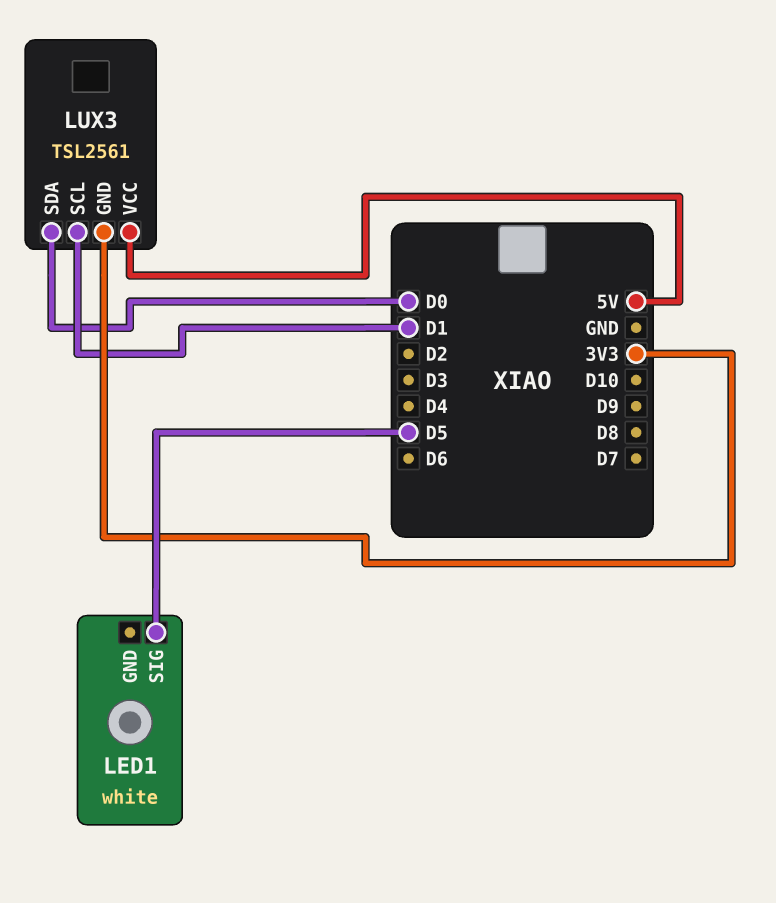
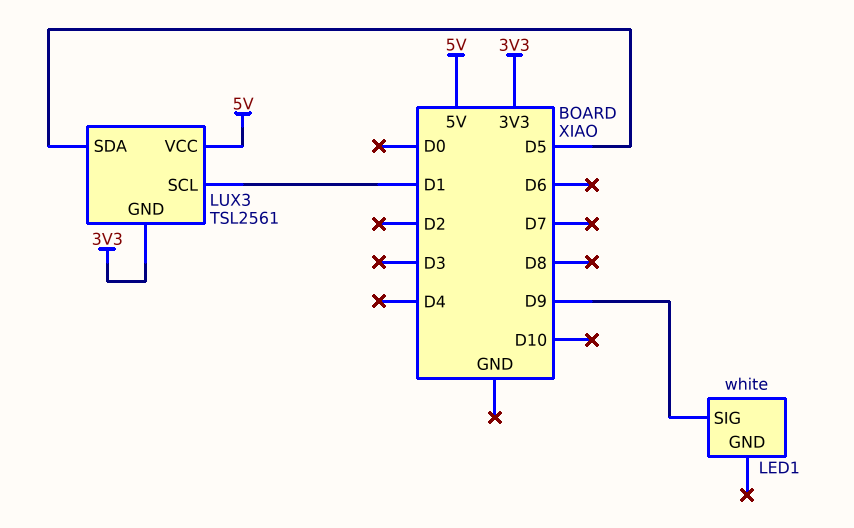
LED1 pin SIG: D5 -> D9
LUX3 pin SDA: D0 -> D5

